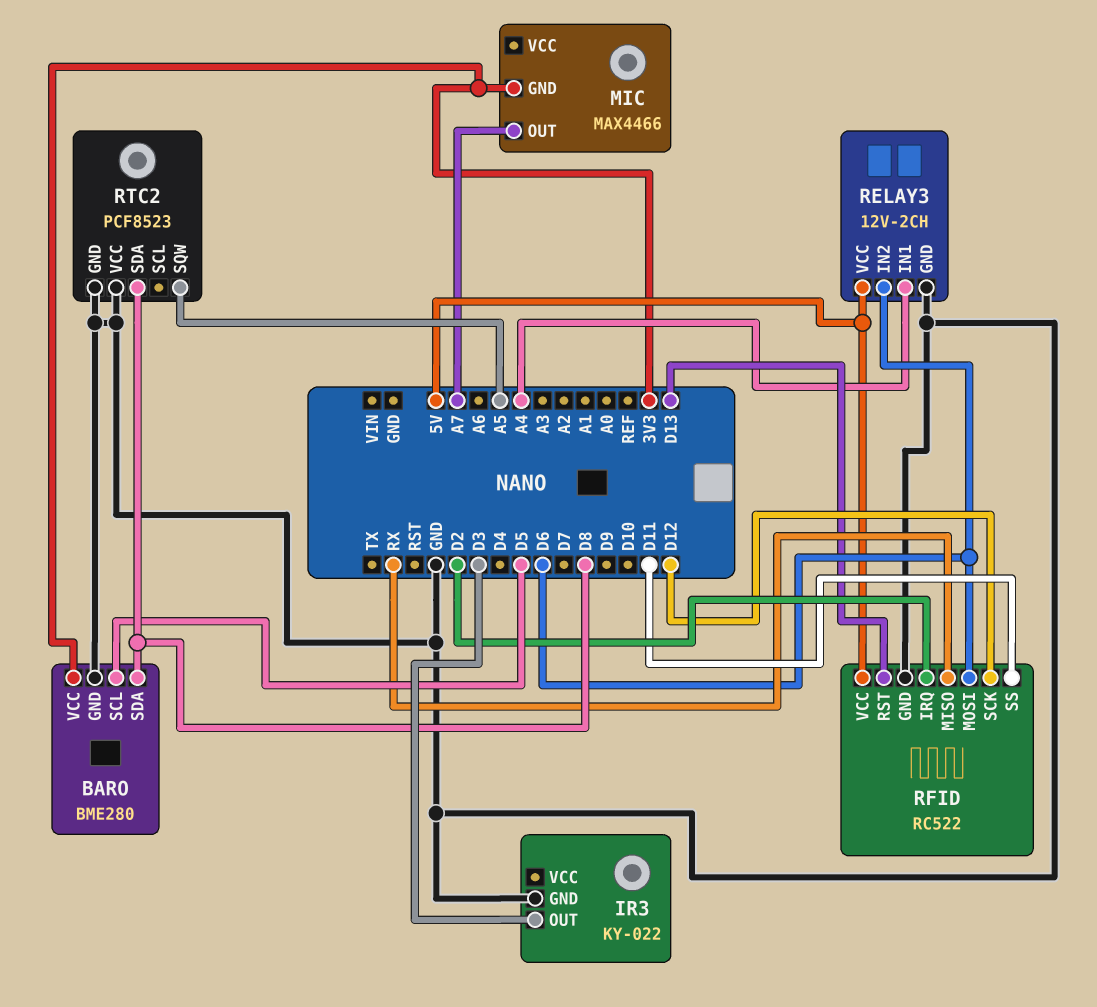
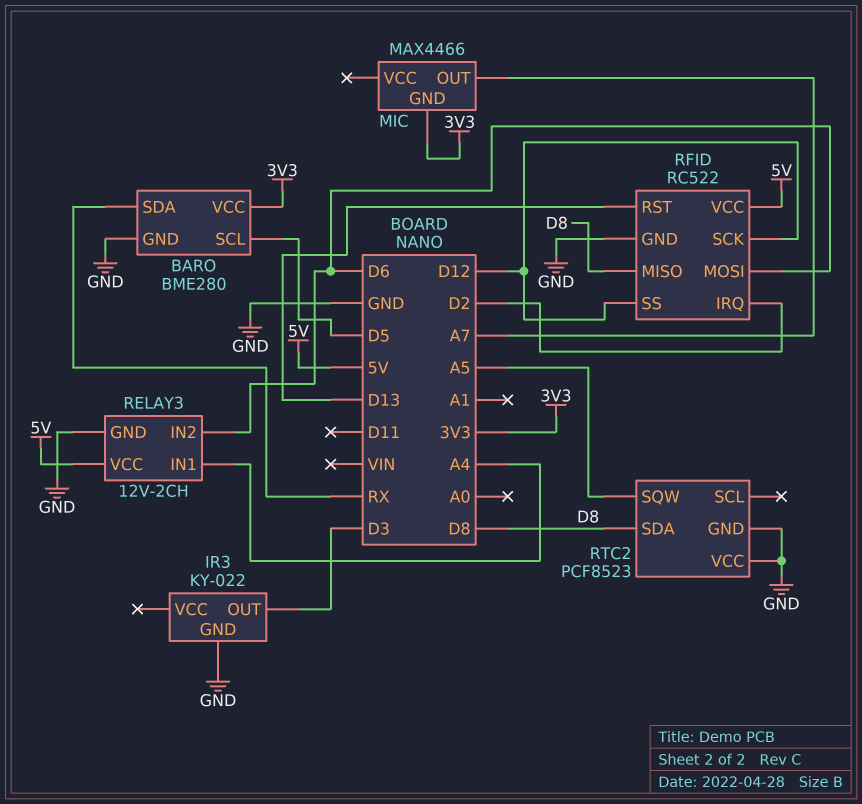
BARO pin SDA: D8 -> RX
RFID pin MISO: RX -> D8
RFID pin SS: D11 -> D12

